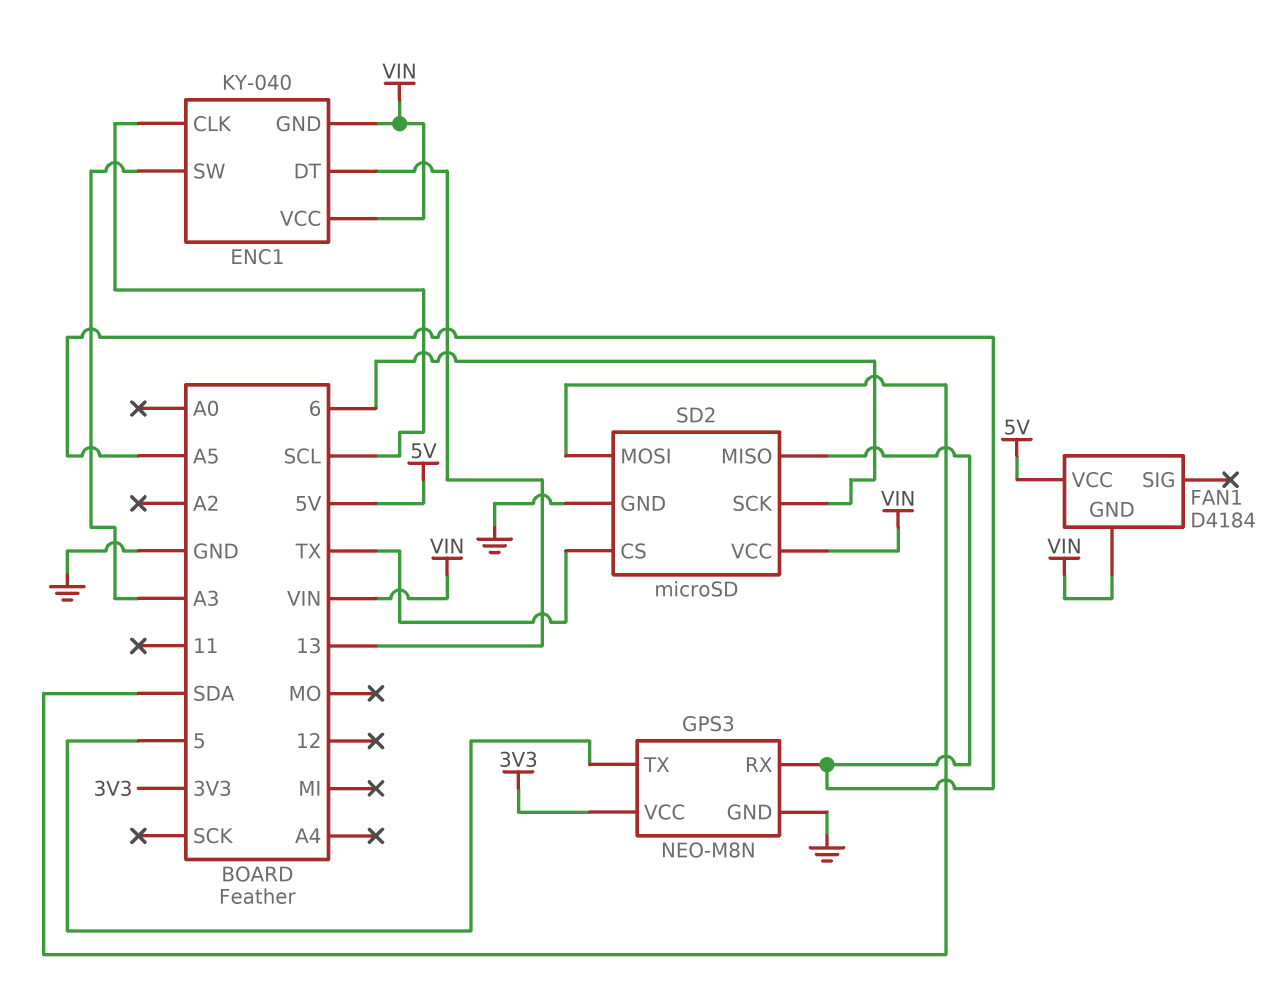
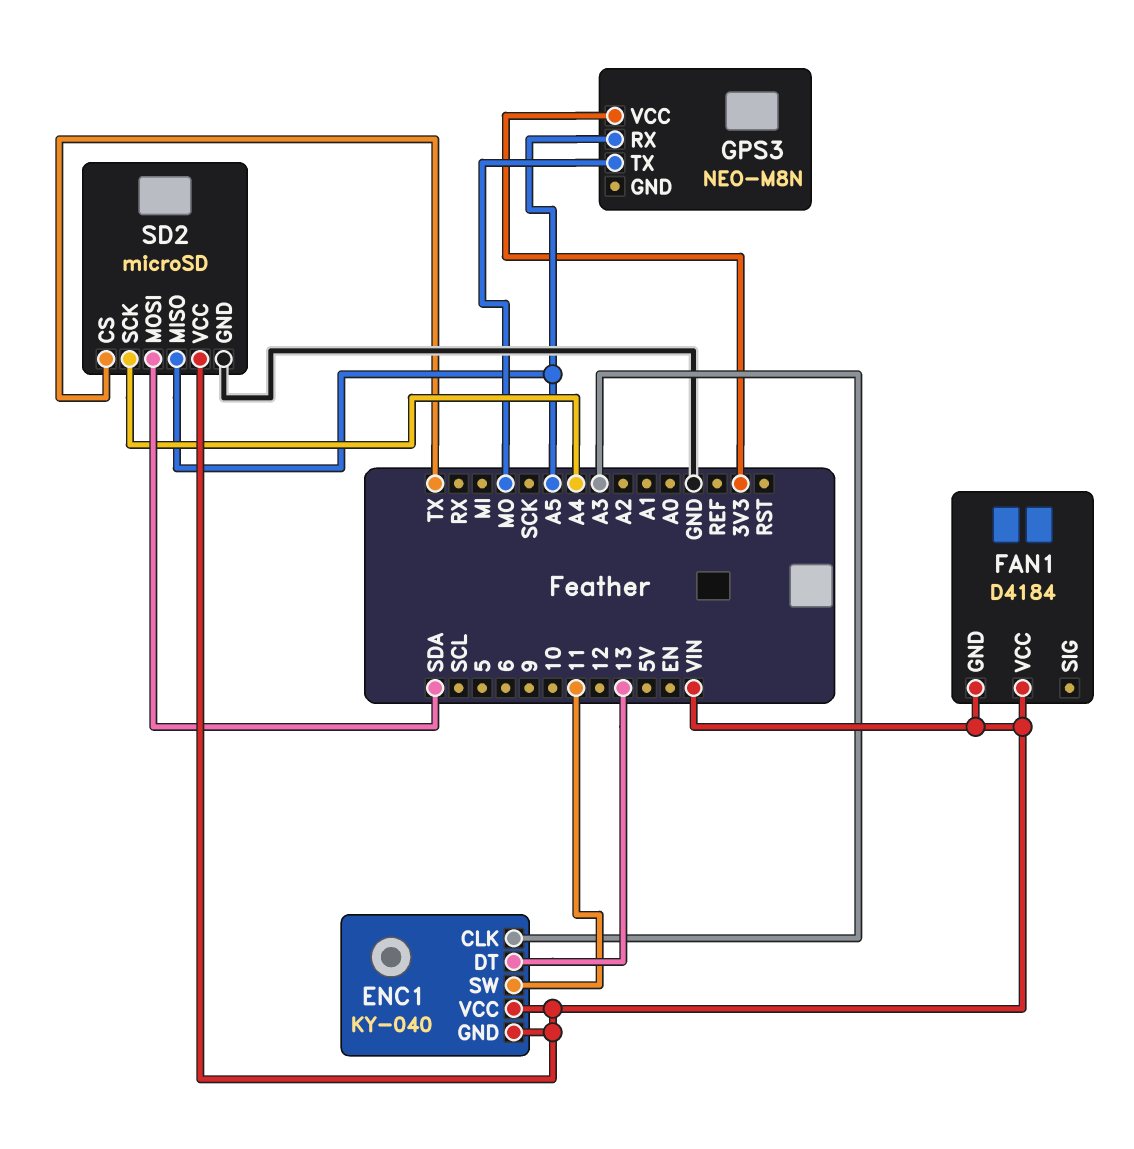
ENC1 pin CLK: SCL -> A3
ENC1 pin SW: A3 -> 11
FAN1 pin VCC: 5V -> VIN
GPS3 pin GND: GND -> none
GPS3 pin TX: 5 -> MO
SD2 pin SCK: 6 -> A4

